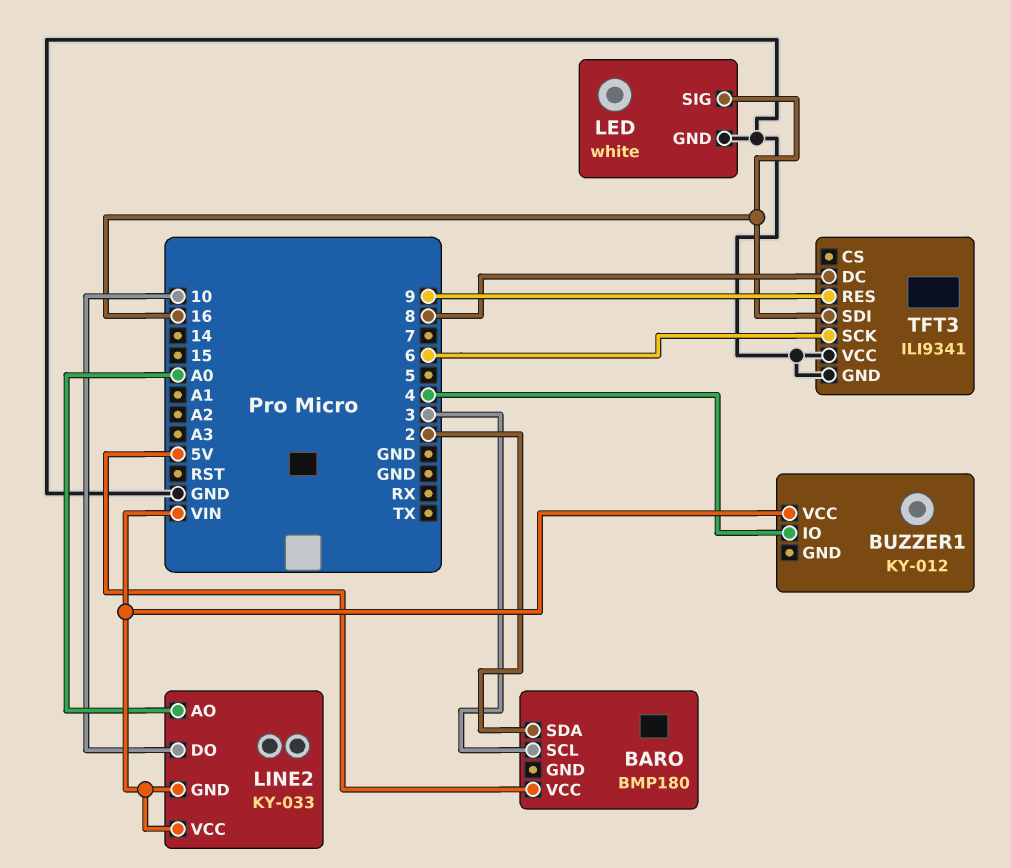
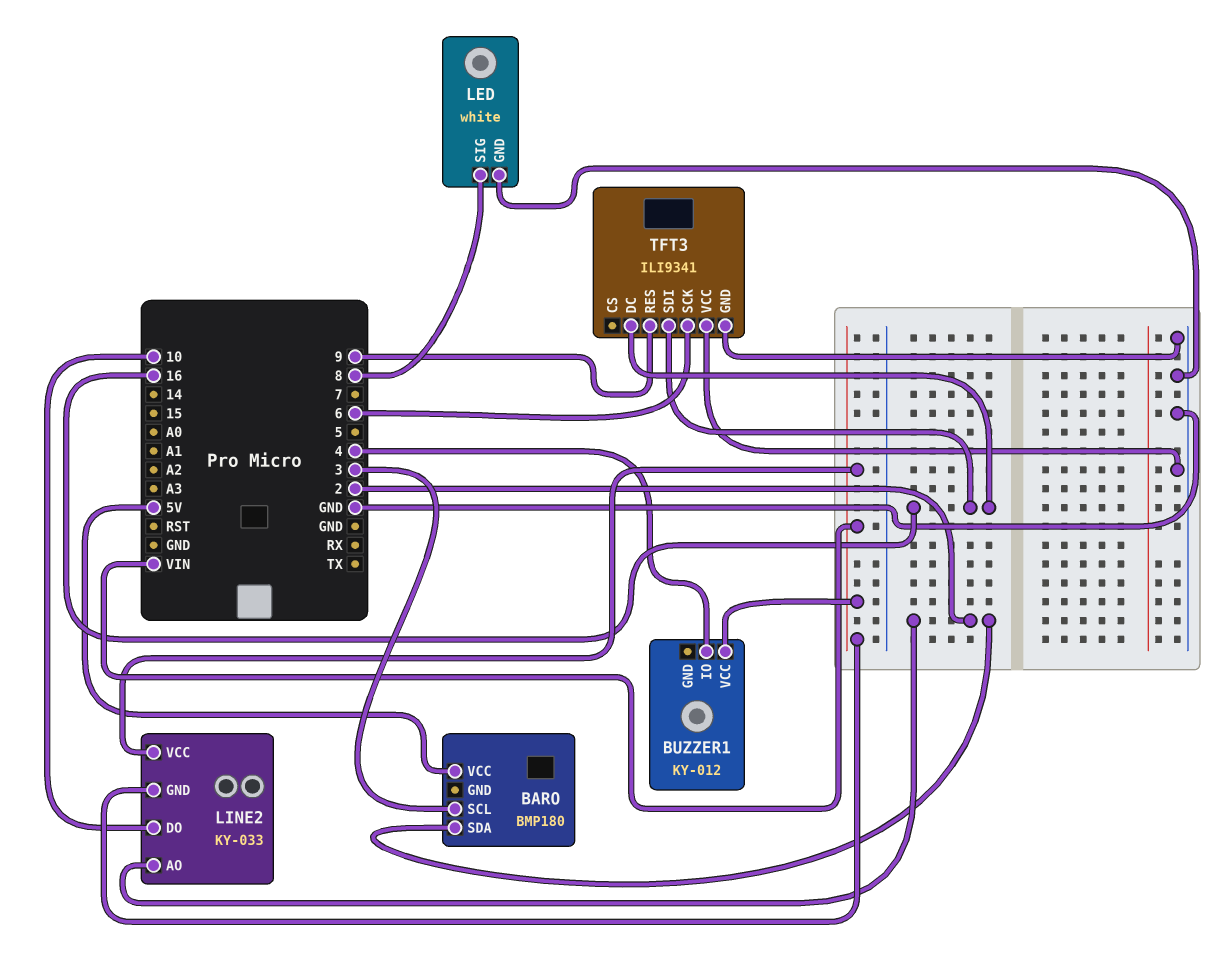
LED pin SIG: 16 -> 8
LINE2 pin AO: A0 -> 2
TFT3 pin DC: 8 -> 16

